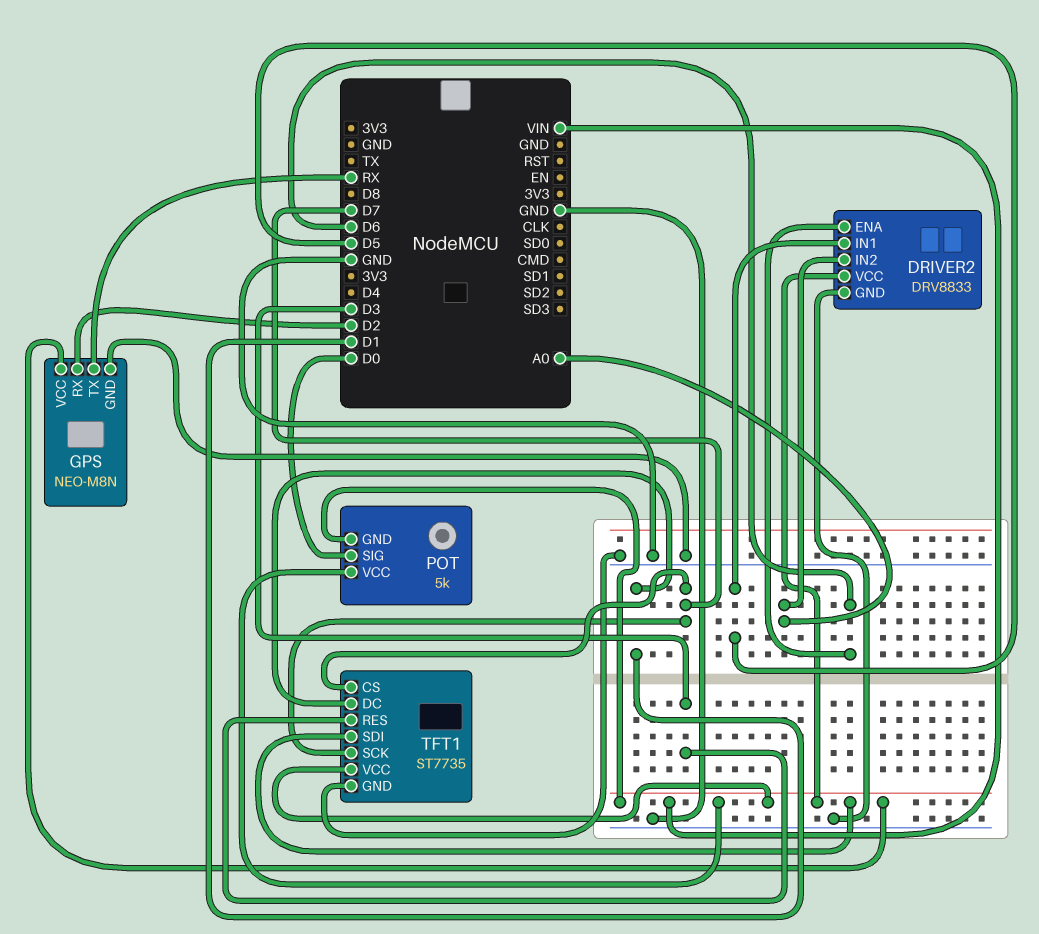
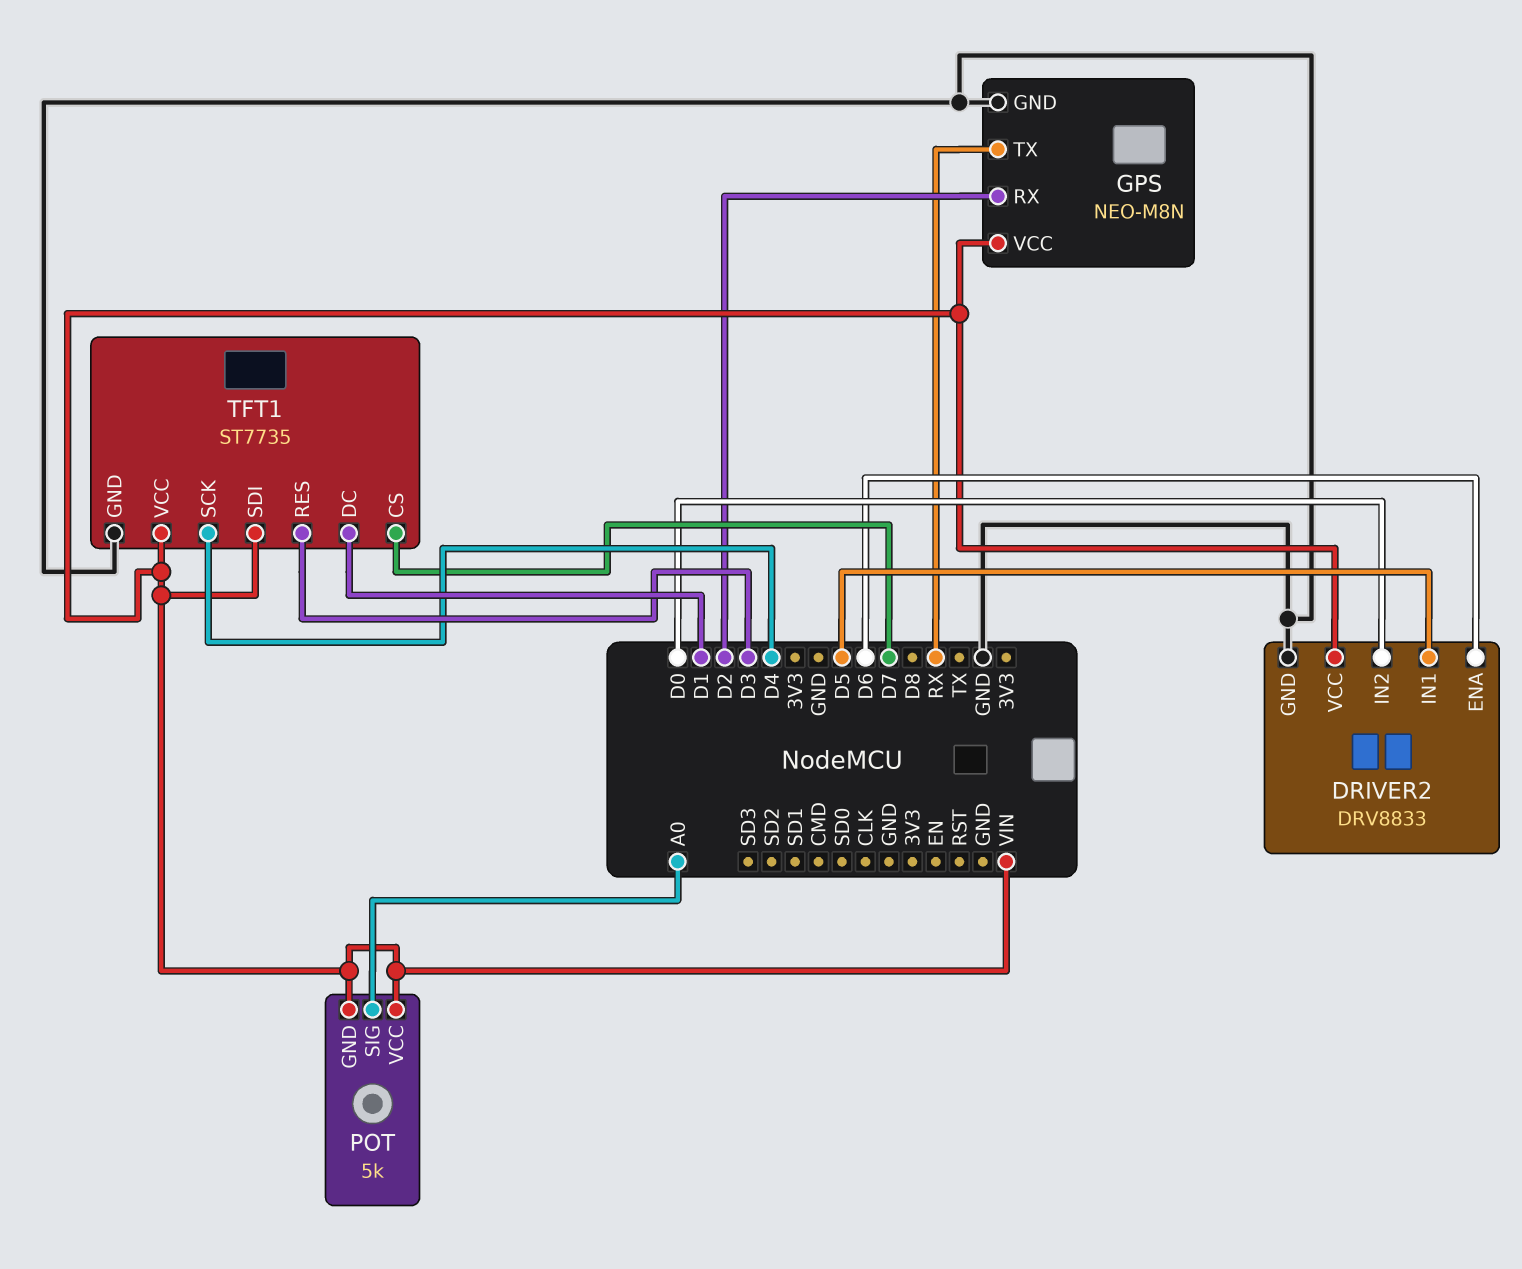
DRIVER2 pin IN2: A0 -> D0
POT pin SIG: D0 -> A0
TFT1 pin SCK: D7 -> D4

